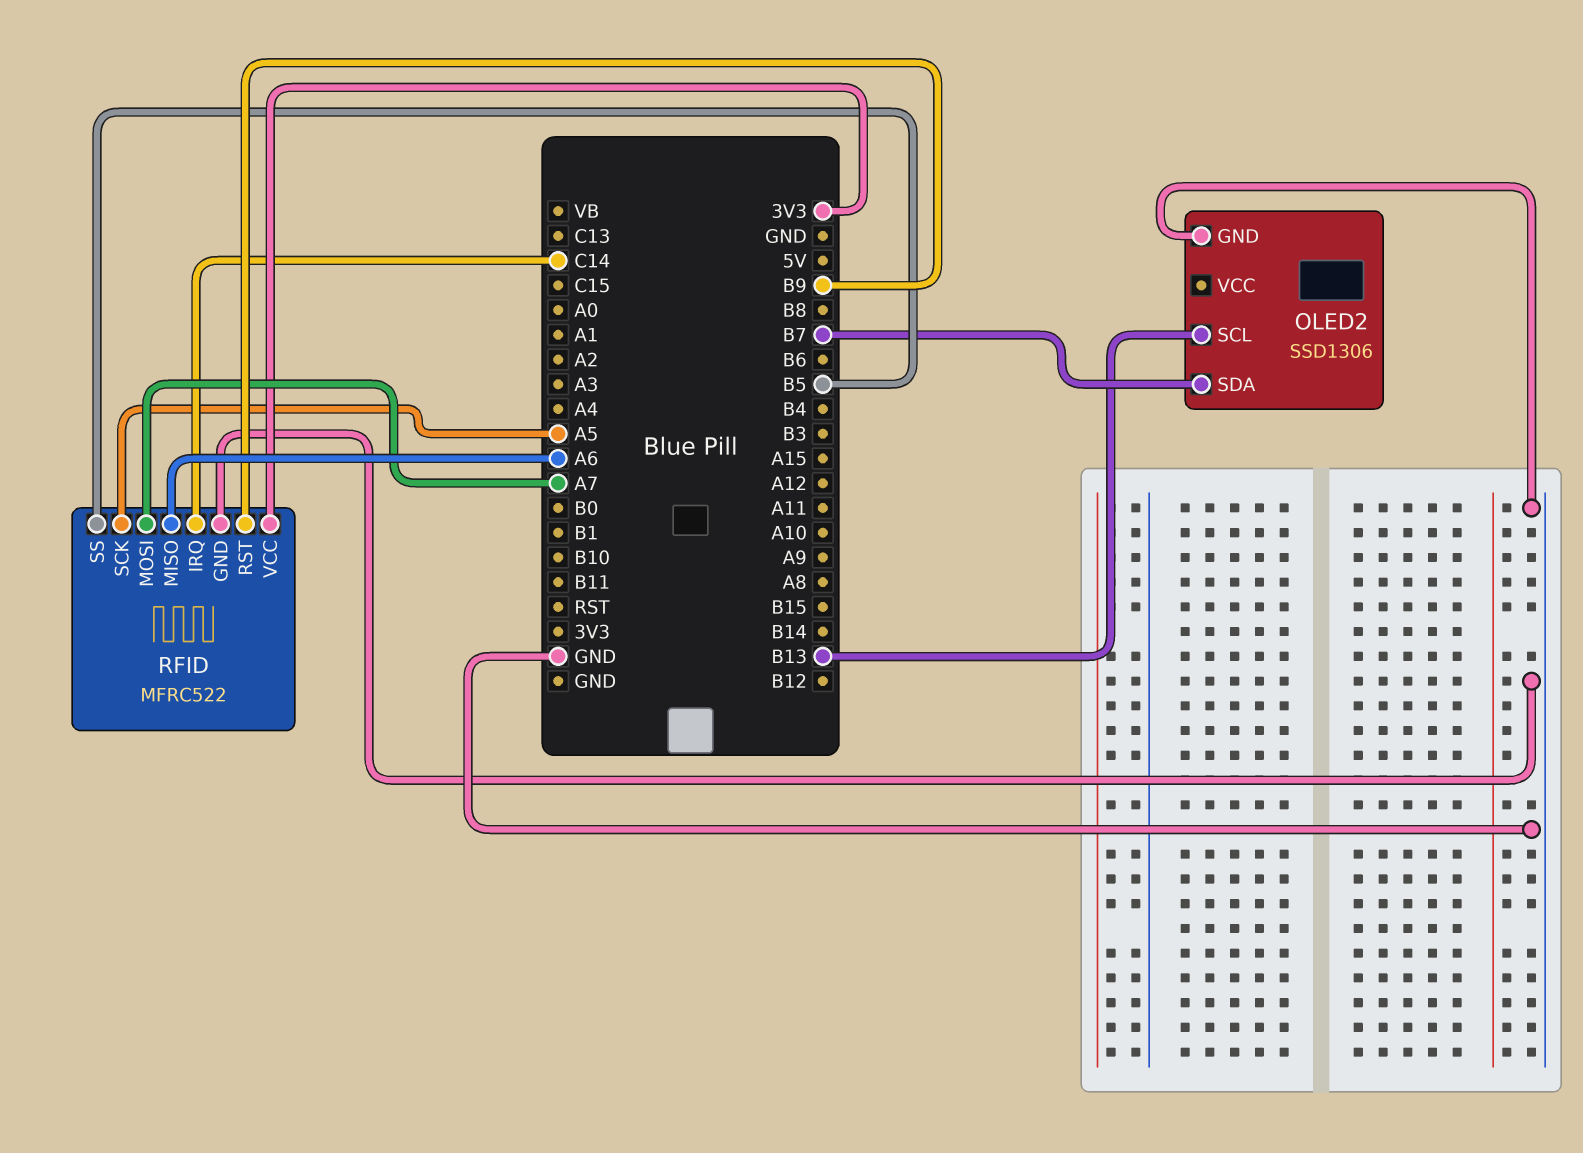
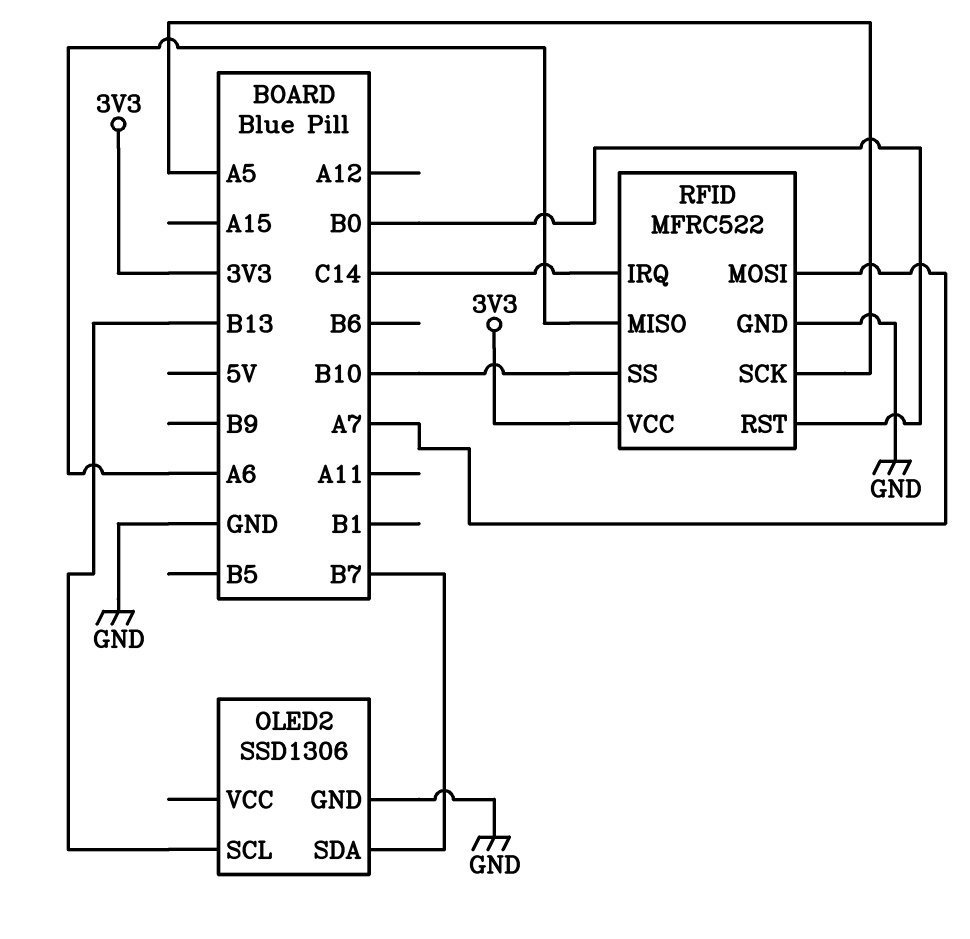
RFID pin RST: B9 -> B0
RFID pin SS: B5 -> B10

